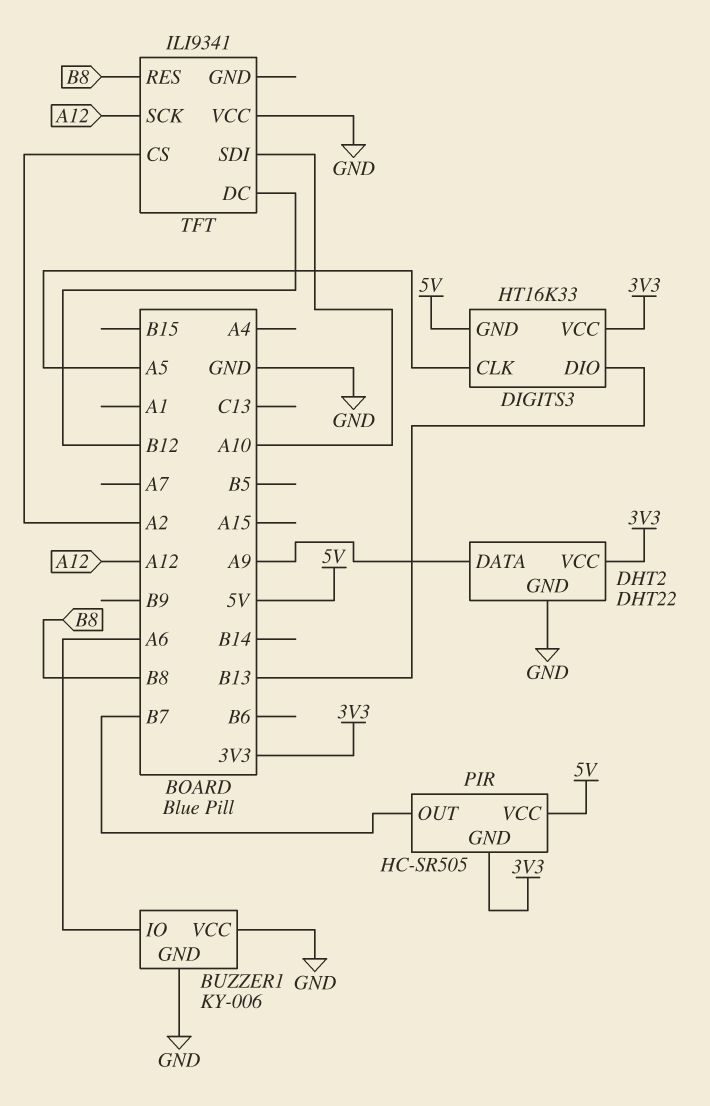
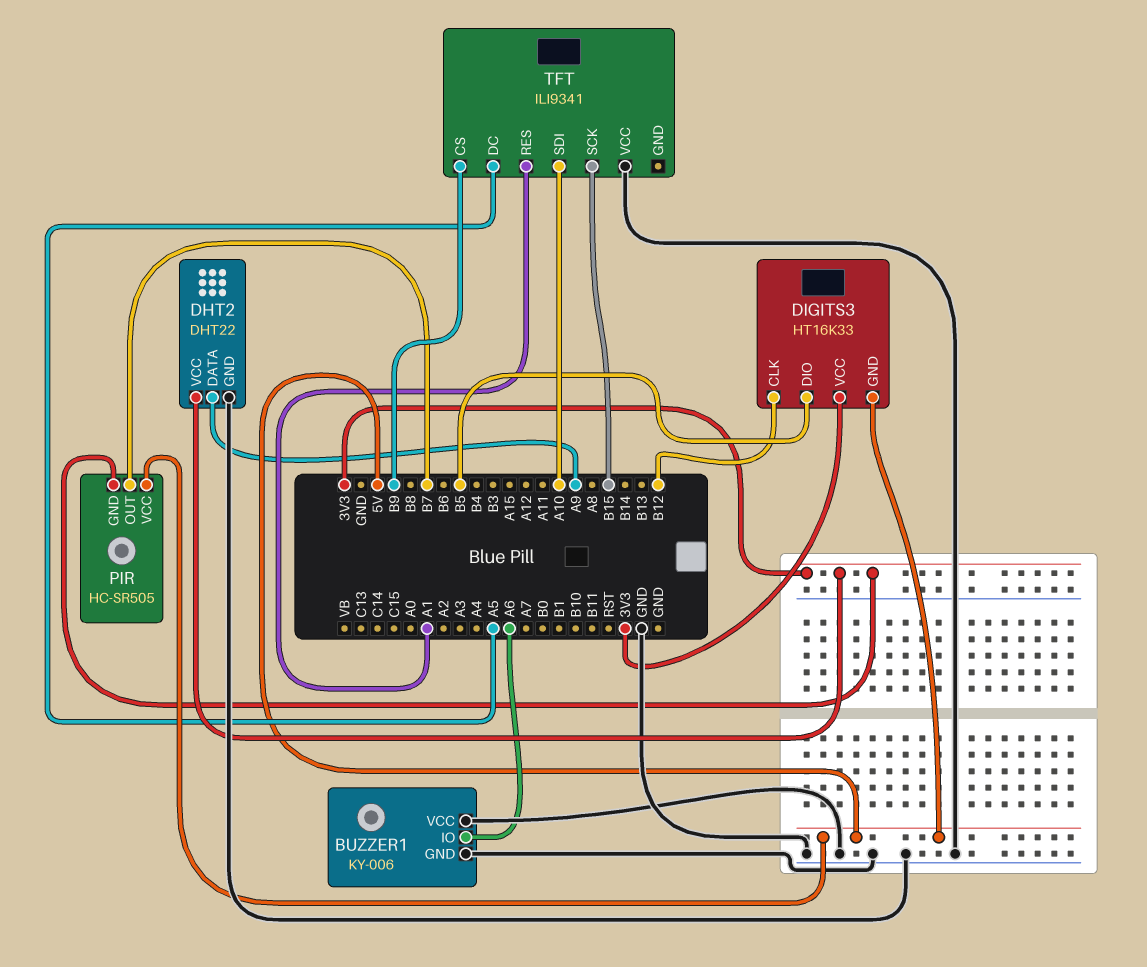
DIGITS3 pin CLK: A5 -> B12
DIGITS3 pin DIO: B13 -> B5
TFT pin CS: A2 -> B9
TFT pin DC: B12 -> A5
TFT pin RES: B8 -> A1
TFT pin SCK: A12 -> B15

